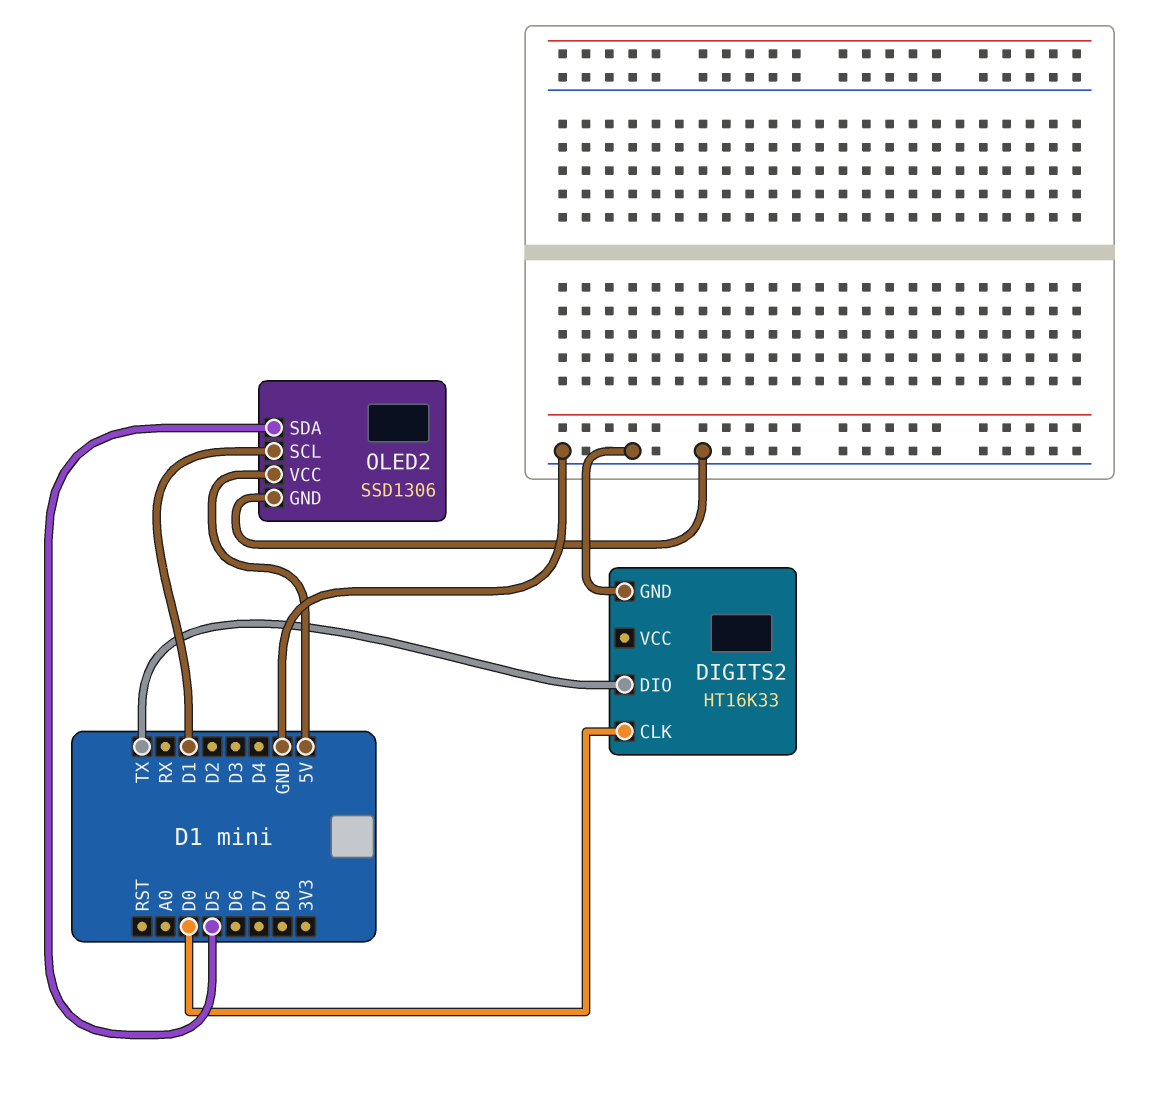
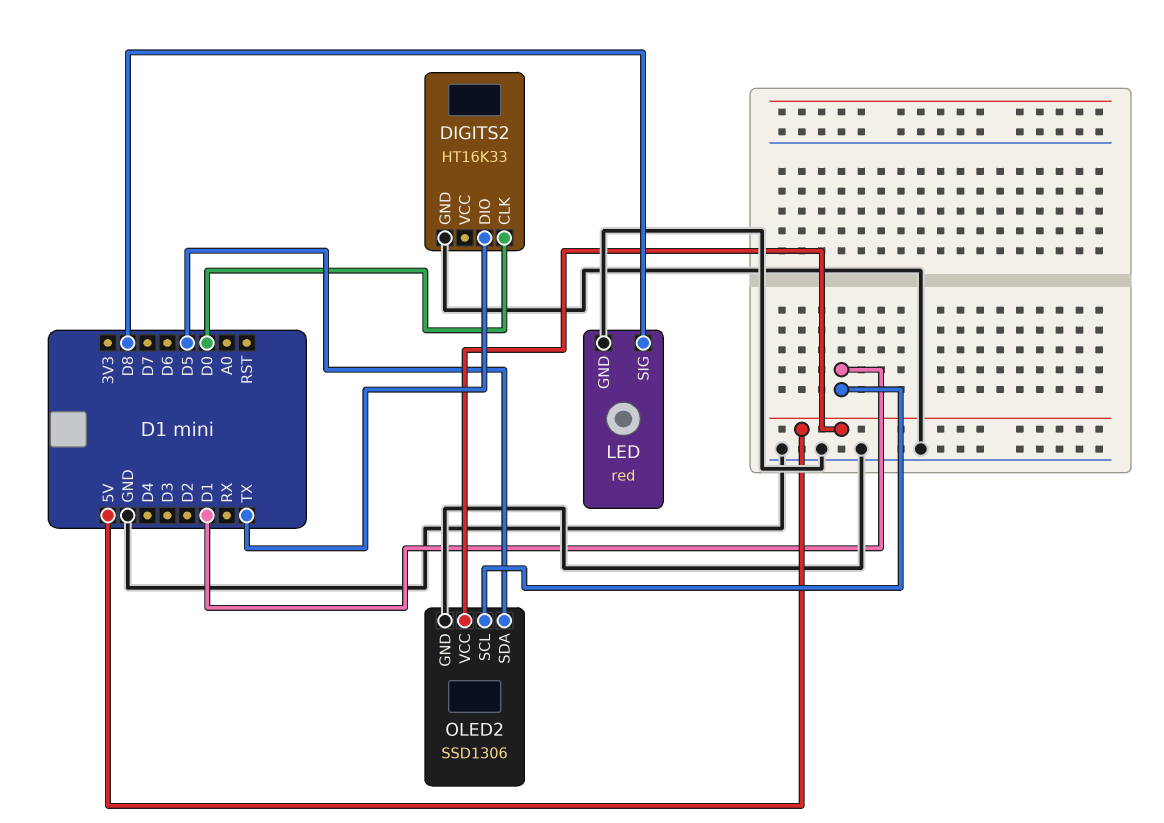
LED: none -> red
LED pin GND: none -> GND
LED pin SIG: none -> D8

